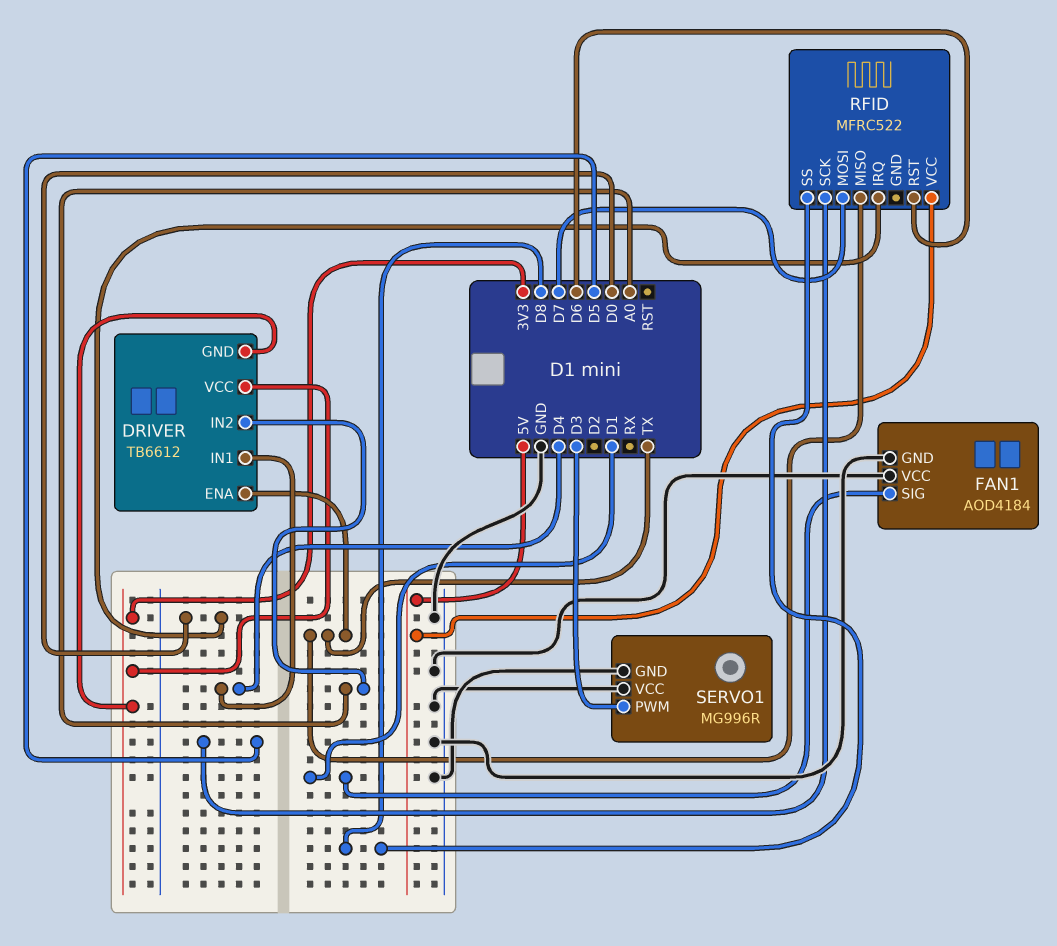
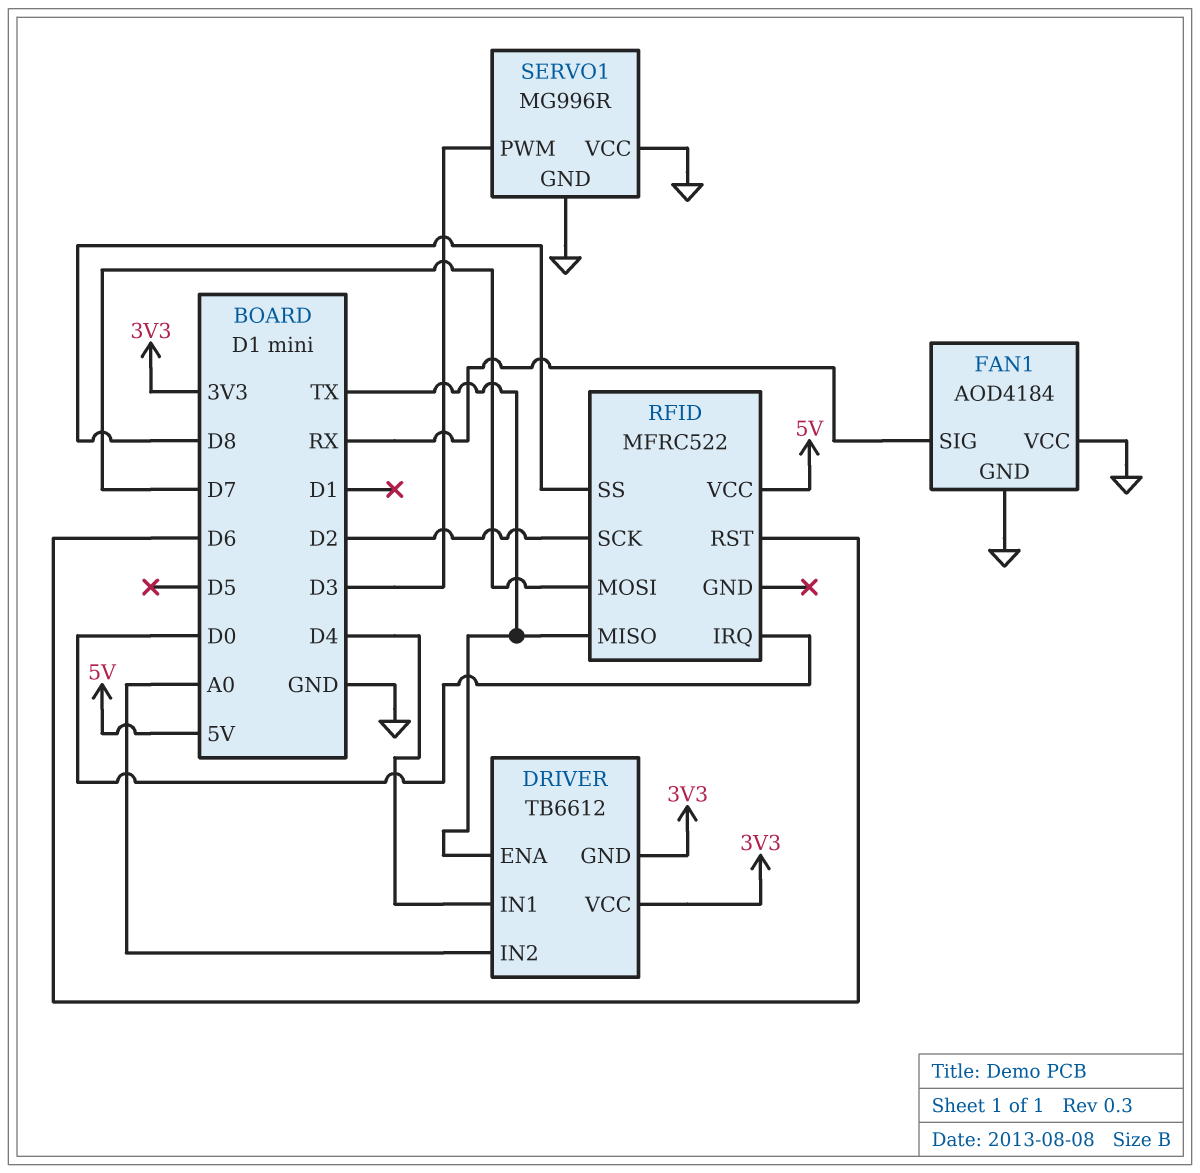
FAN1 pin SIG: D1 -> RX
RFID pin SCK: D5 -> D2

